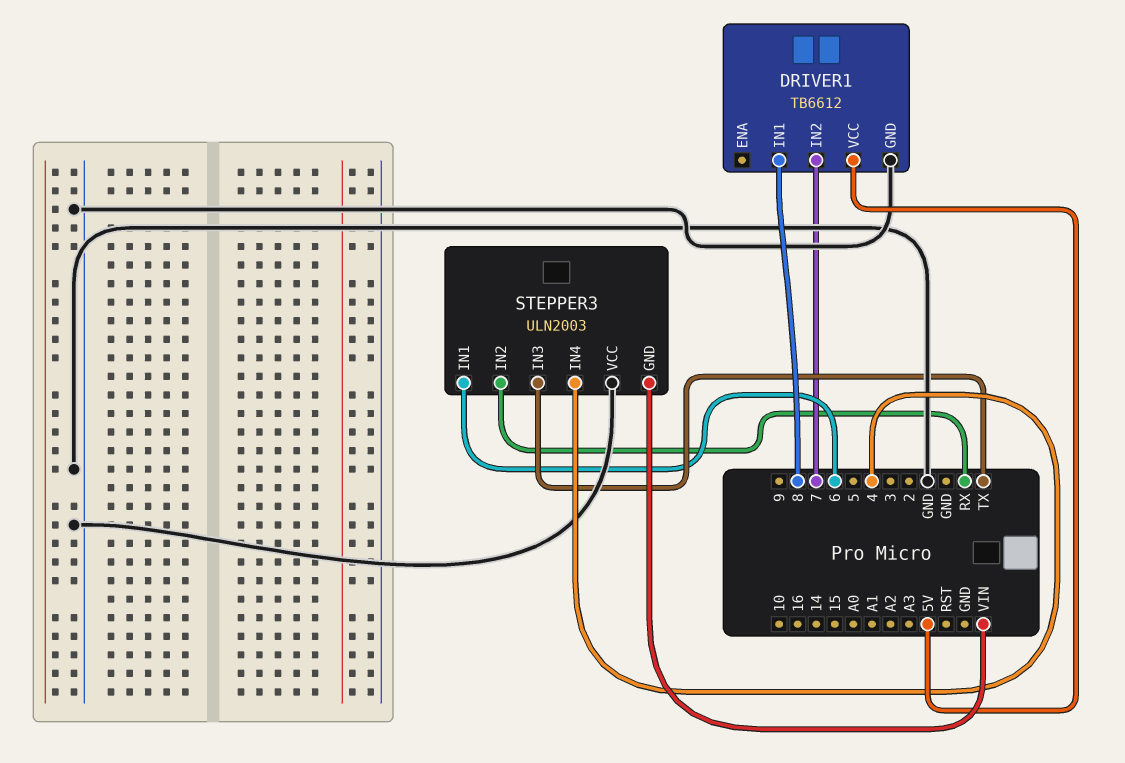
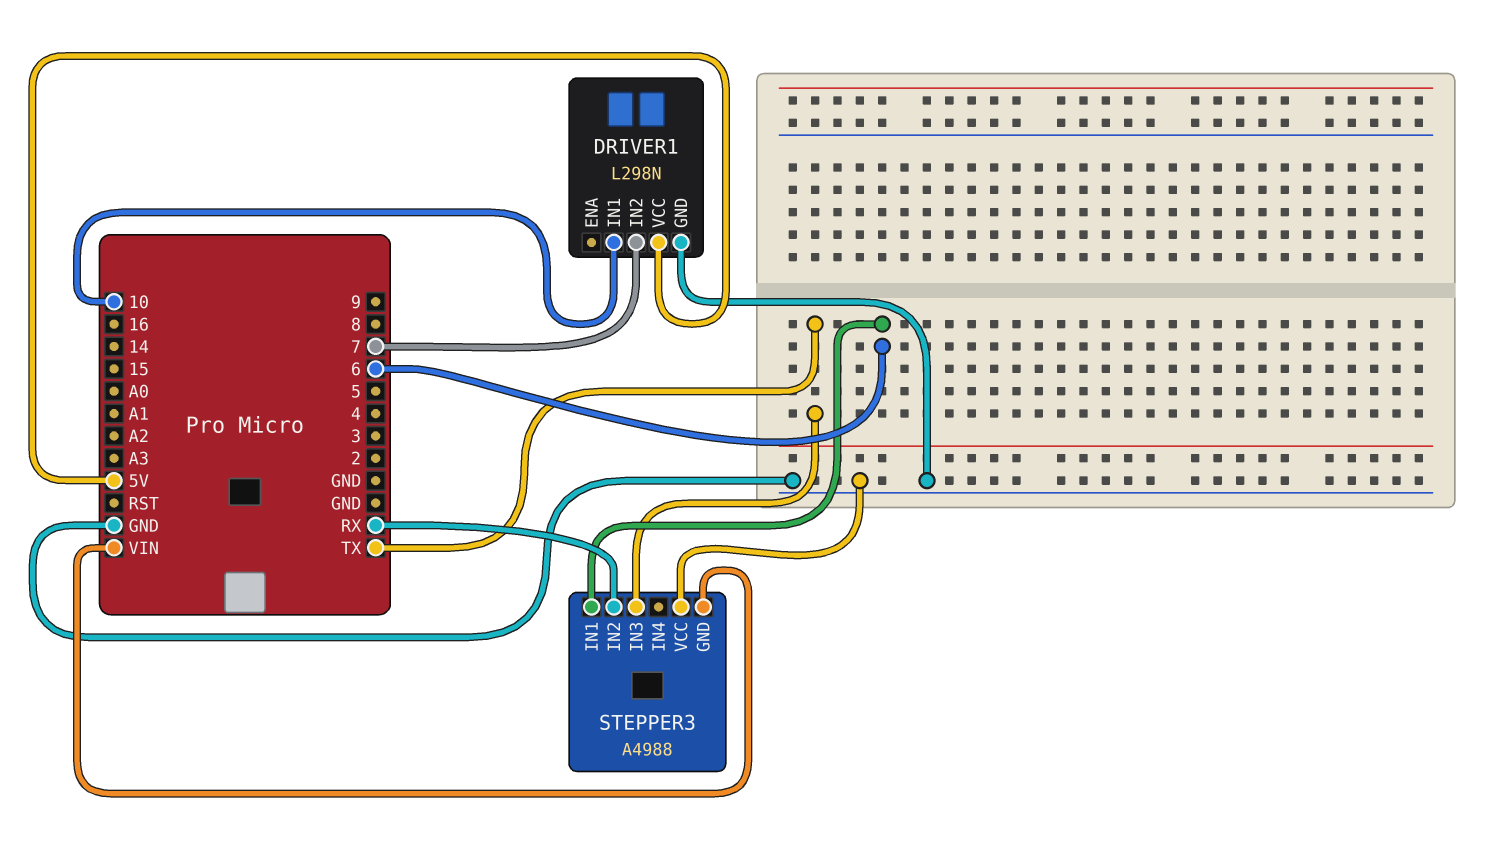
DRIVER1: TB6612 -> L298N
DRIVER1 pin IN1: 8 -> 10
STEPPER3: ULN2003 -> A4988
STEPPER3 pin IN4: 4 -> none

